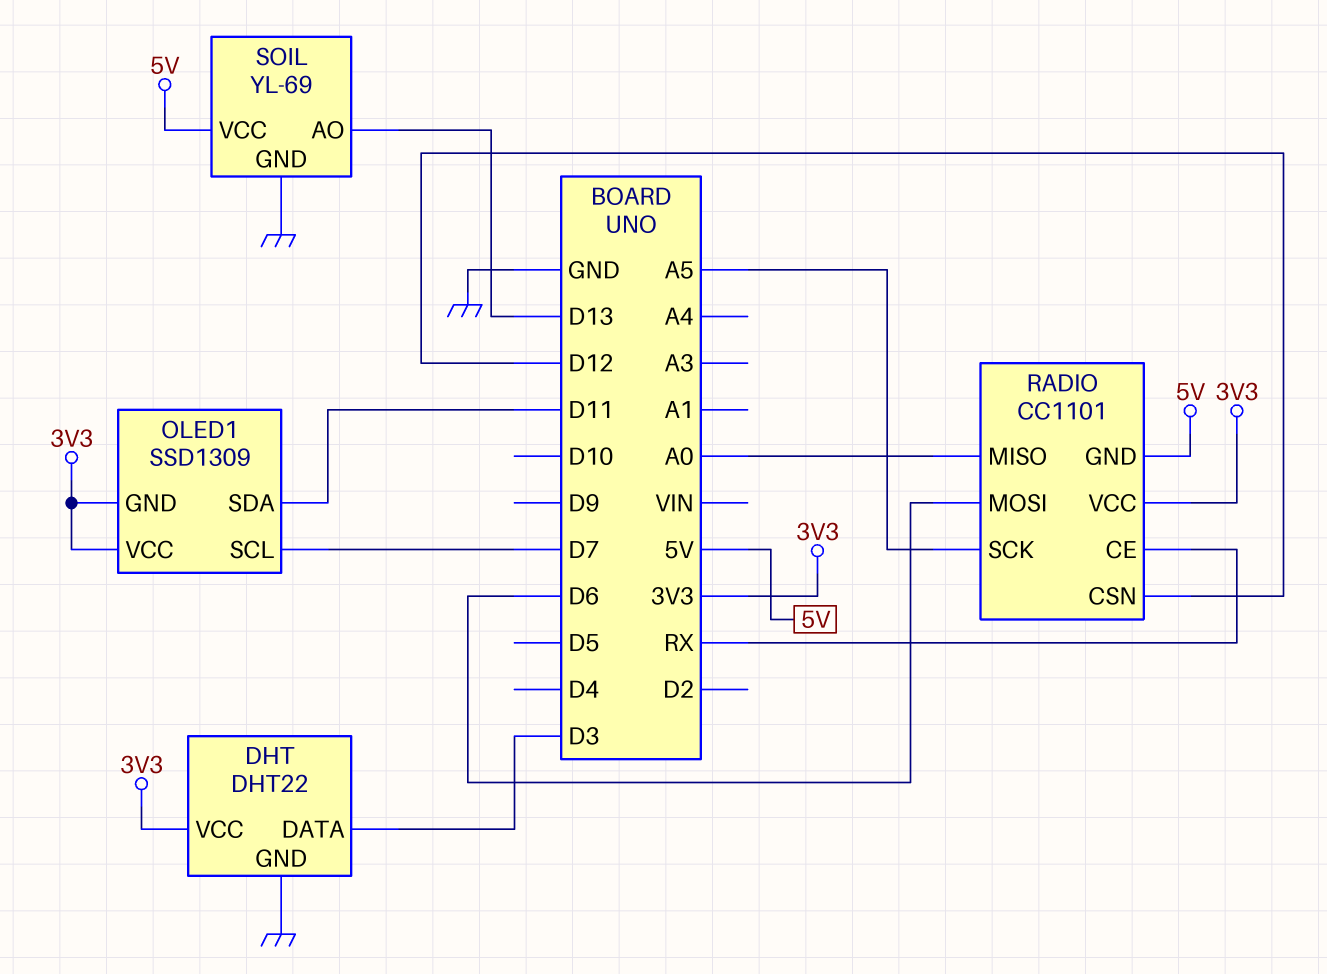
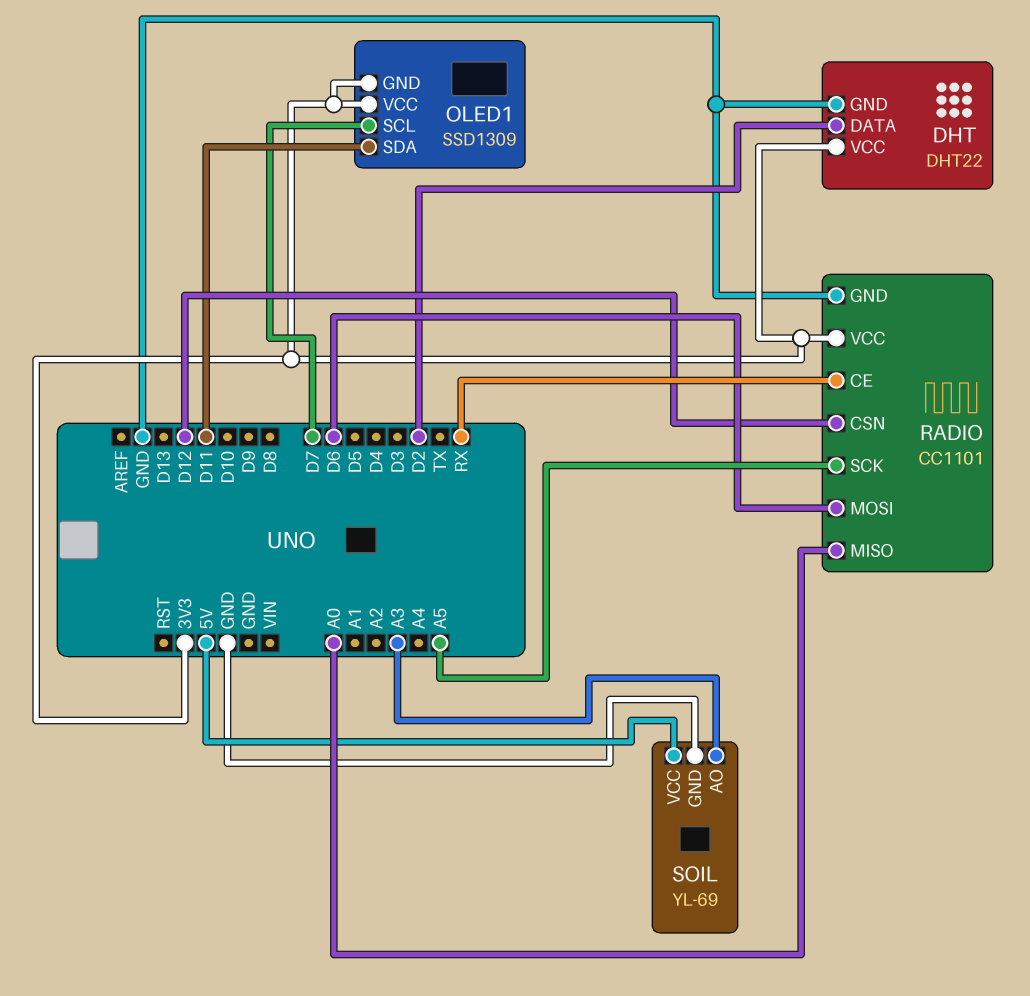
DHT pin DATA: D3 -> D2
RADIO pin GND: 5V -> GND
SOIL pin AO: D13 -> A3

